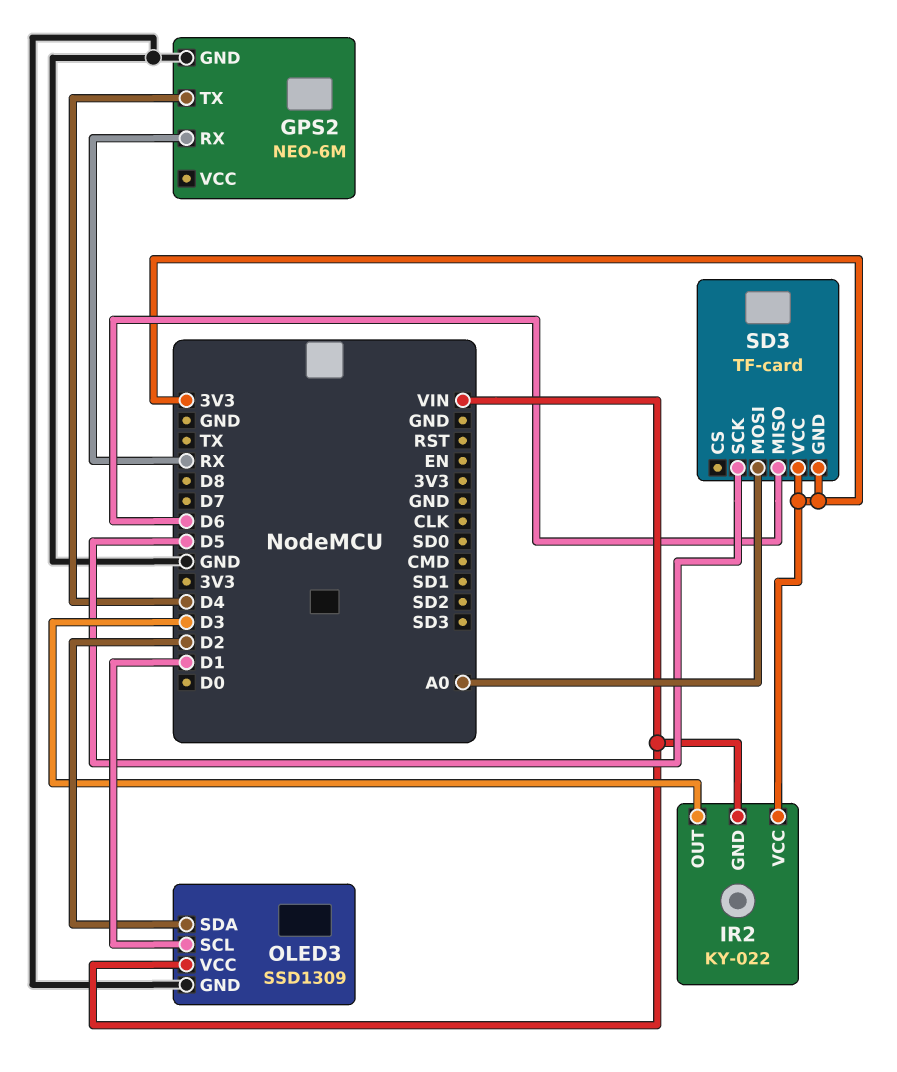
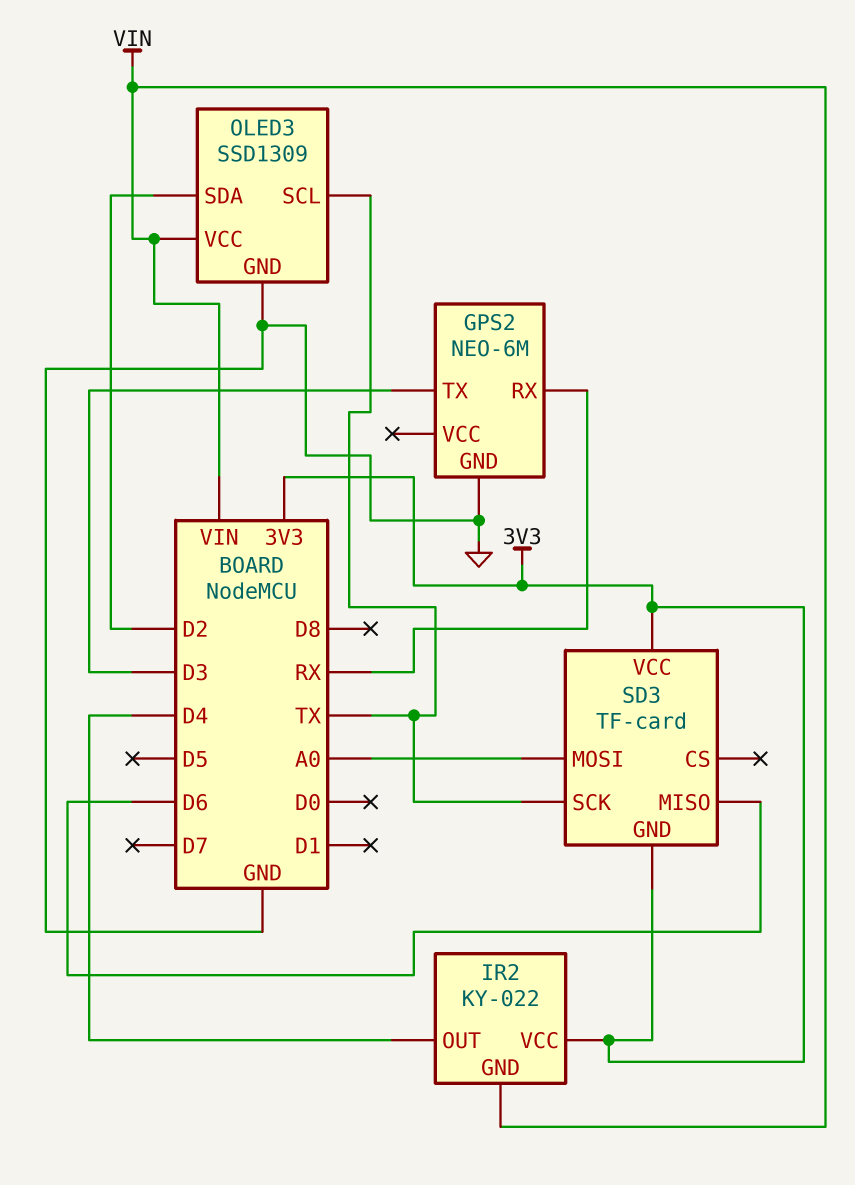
GPS2 pin TX: D4 -> D3
IR2 pin OUT: D3 -> D4
OLED3 pin SCL: D1 -> TX
SD3 pin SCK: D5 -> TX

